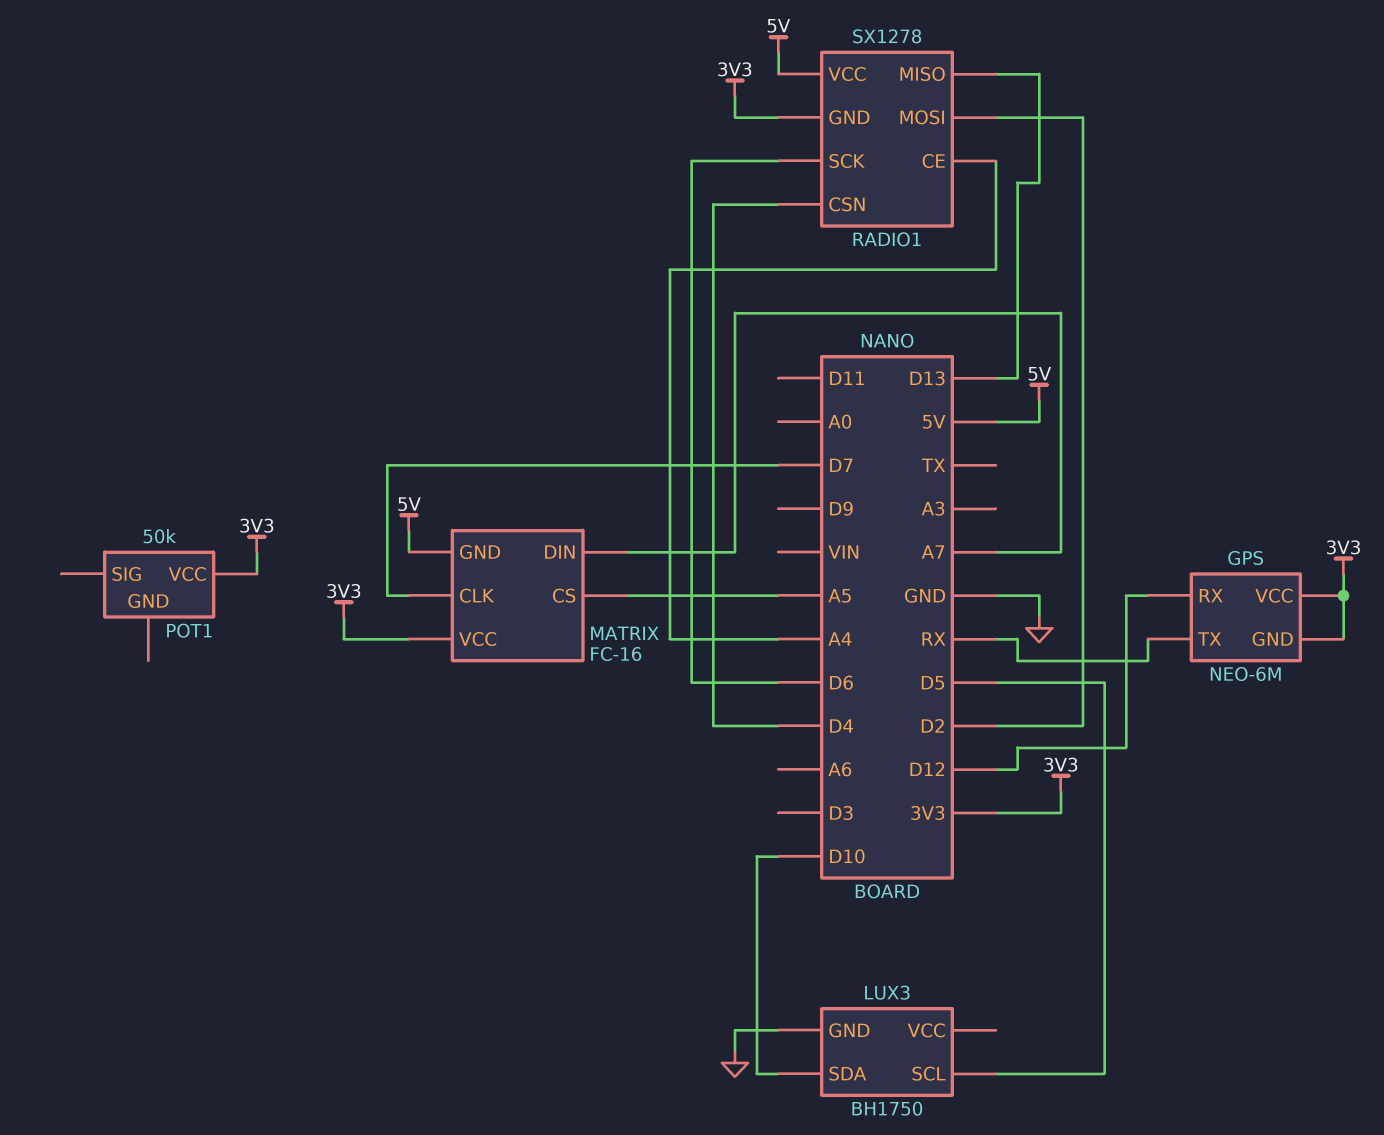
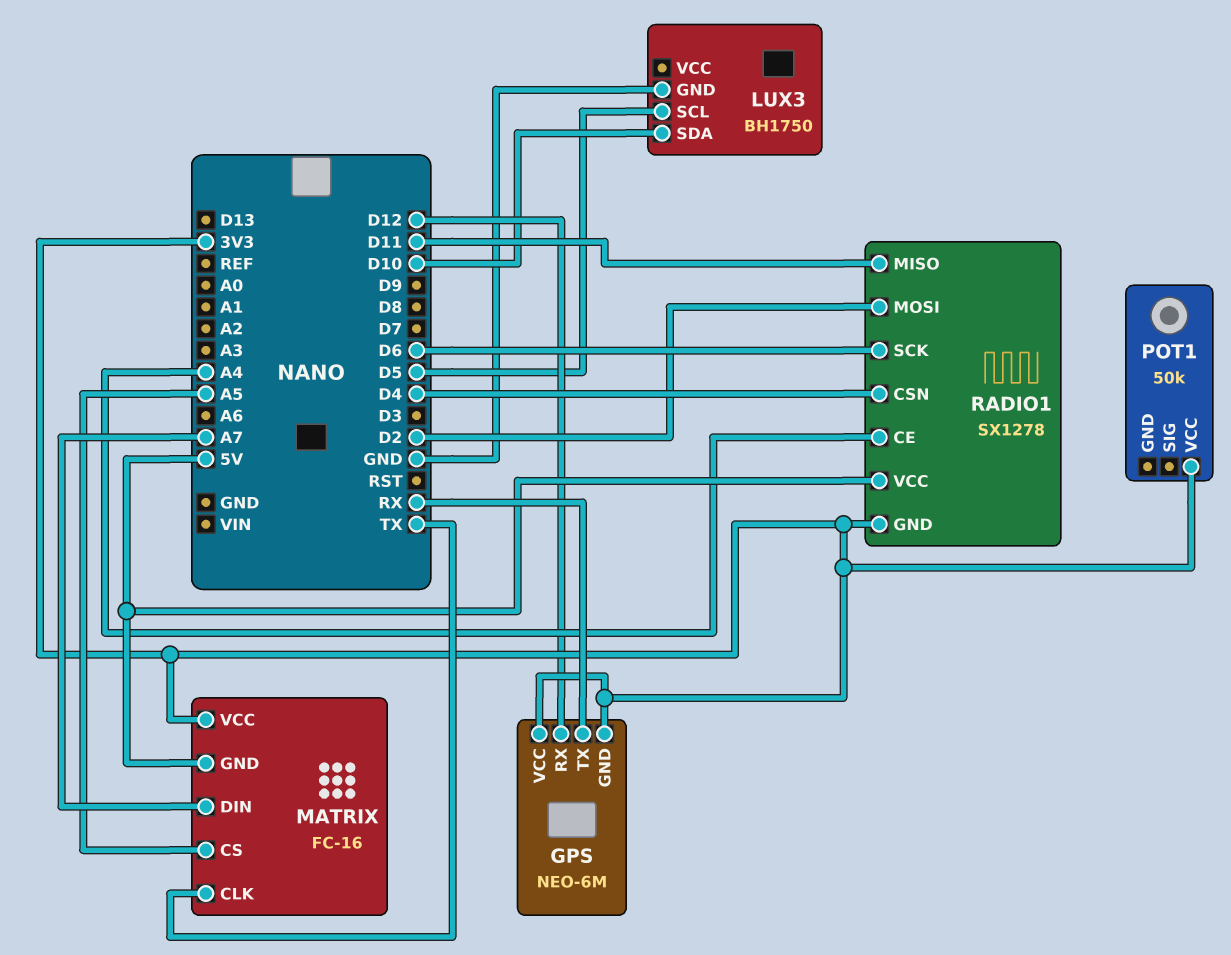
MATRIX pin CLK: D7 -> TX
RADIO1 pin MISO: D13 -> D11

